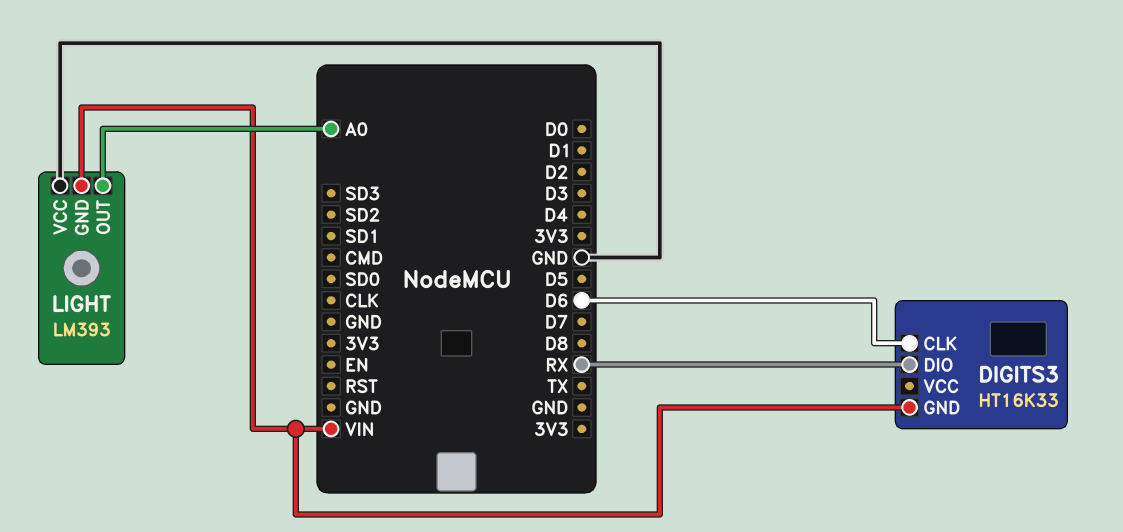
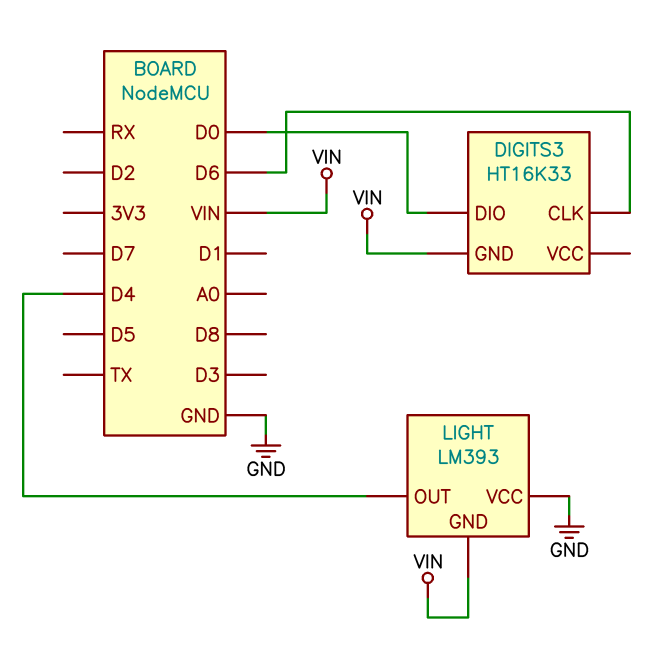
DIGITS3 pin DIO: RX -> D0
LIGHT pin OUT: A0 -> D4

